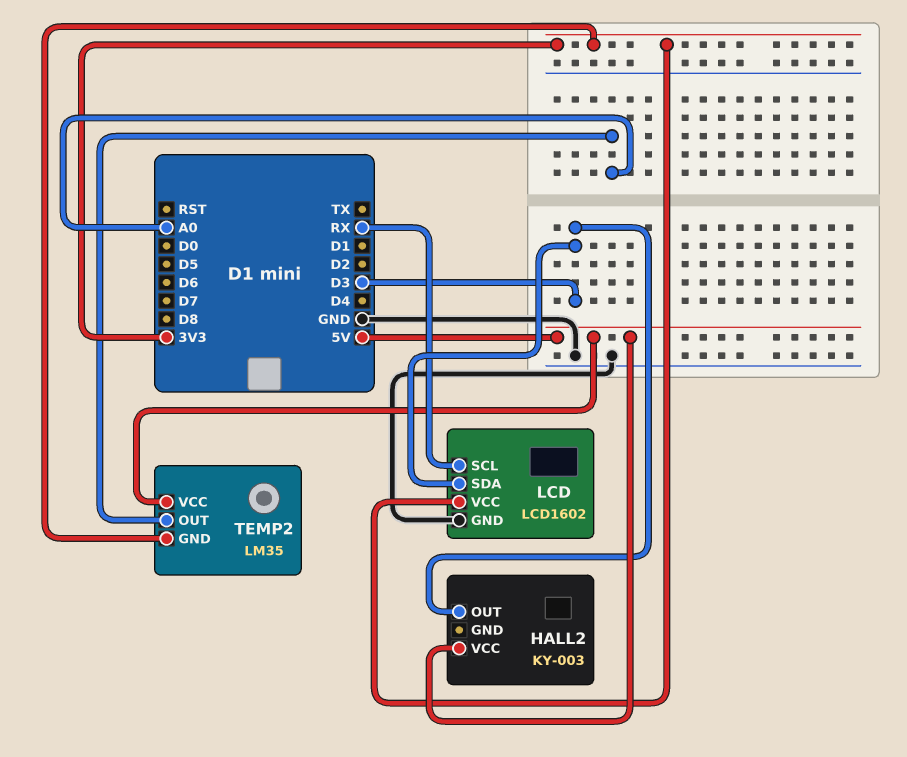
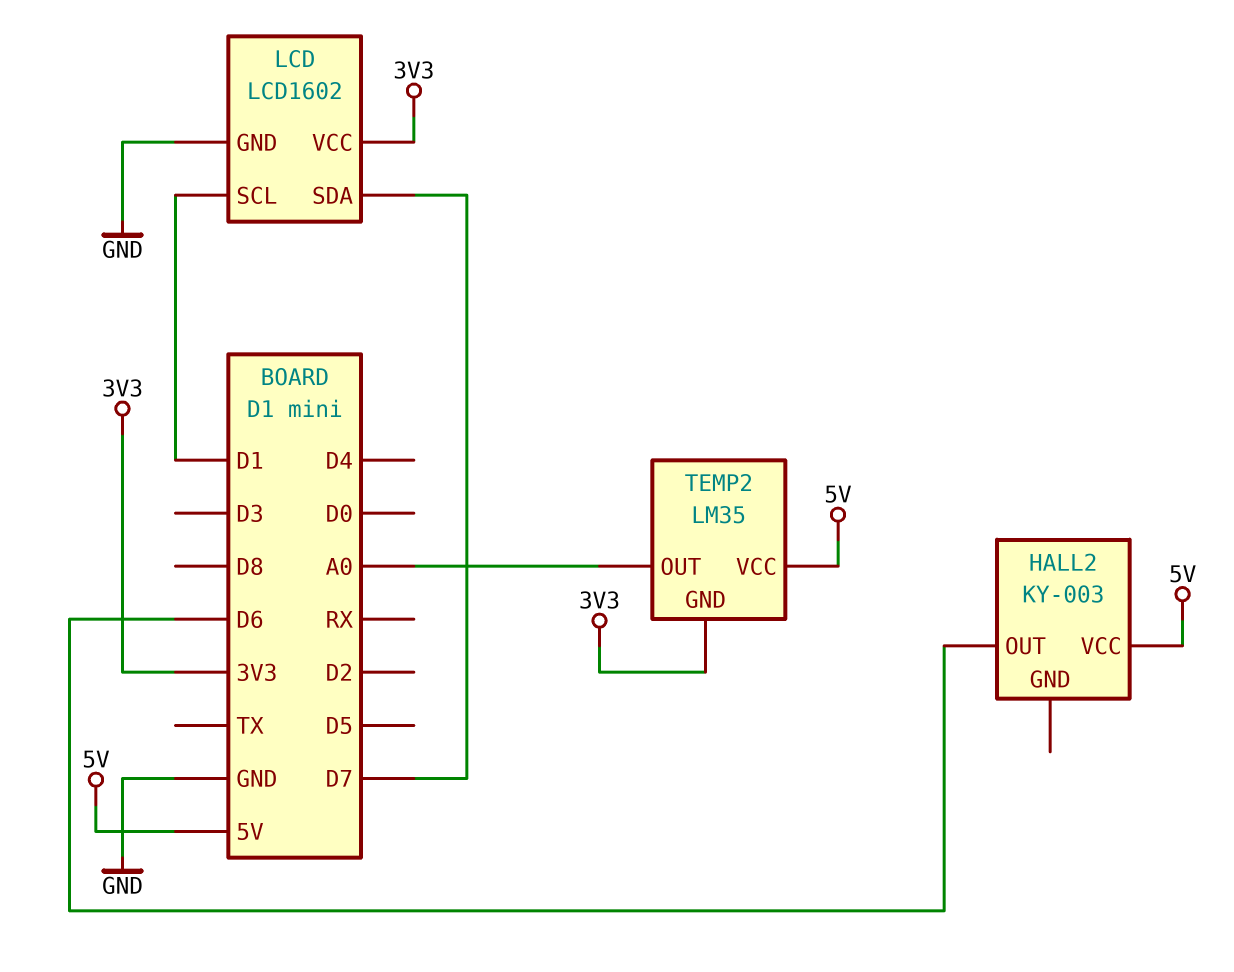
HALL2 pin OUT: D3 -> D6
LCD pin SCL: RX -> D1
LCD pin SDA: D3 -> D7

